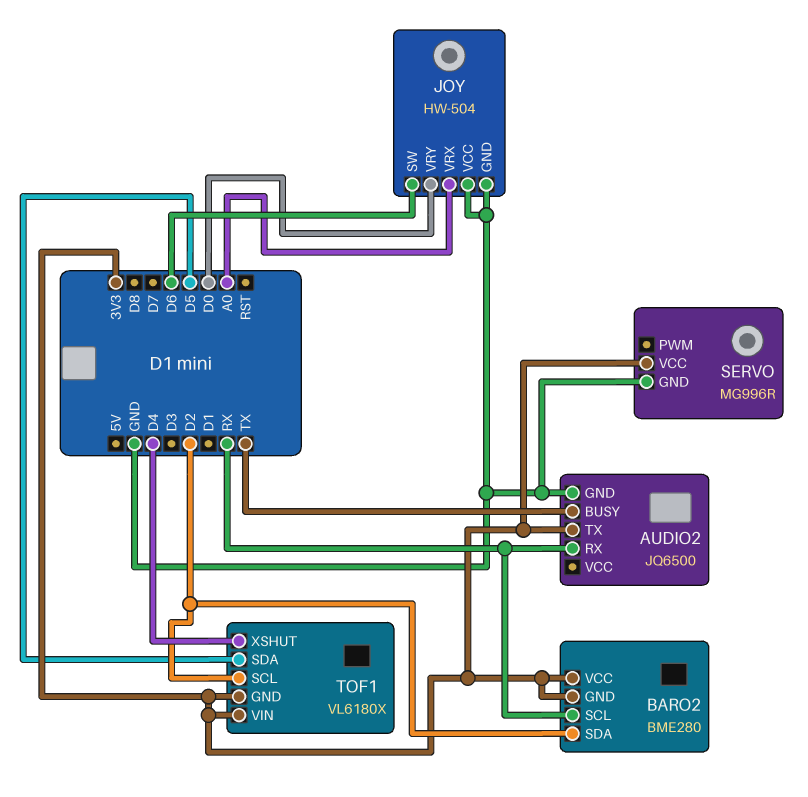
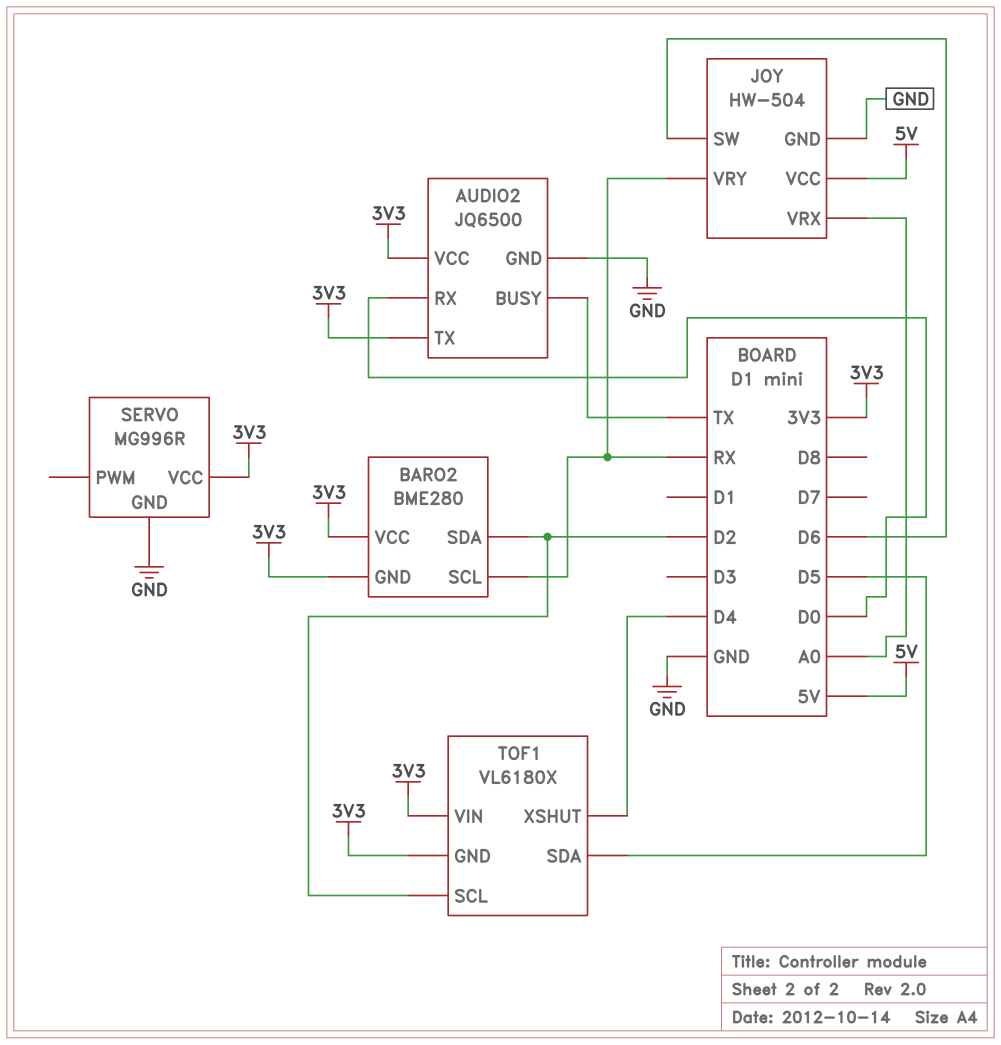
AUDIO2 pin RX: RX -> D0
AUDIO2 pin VCC: none -> 3V3
JOY pin VCC: GND -> 5V
JOY pin VRY: D0 -> RX

